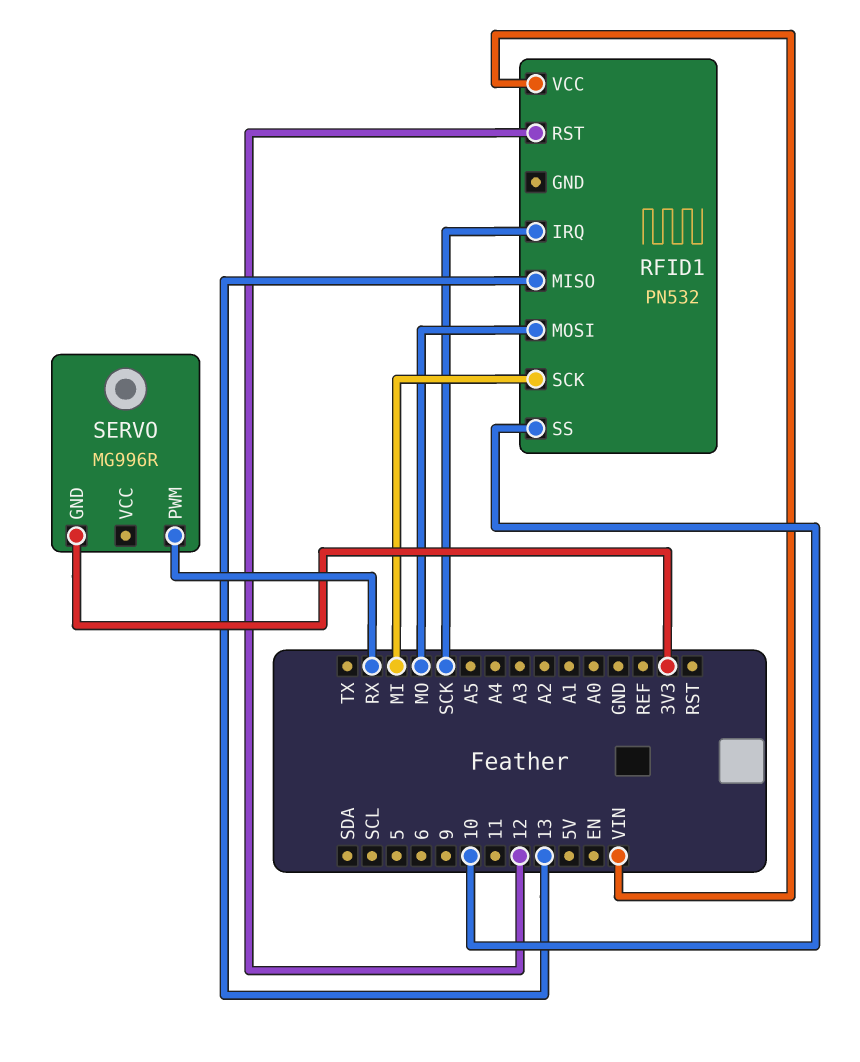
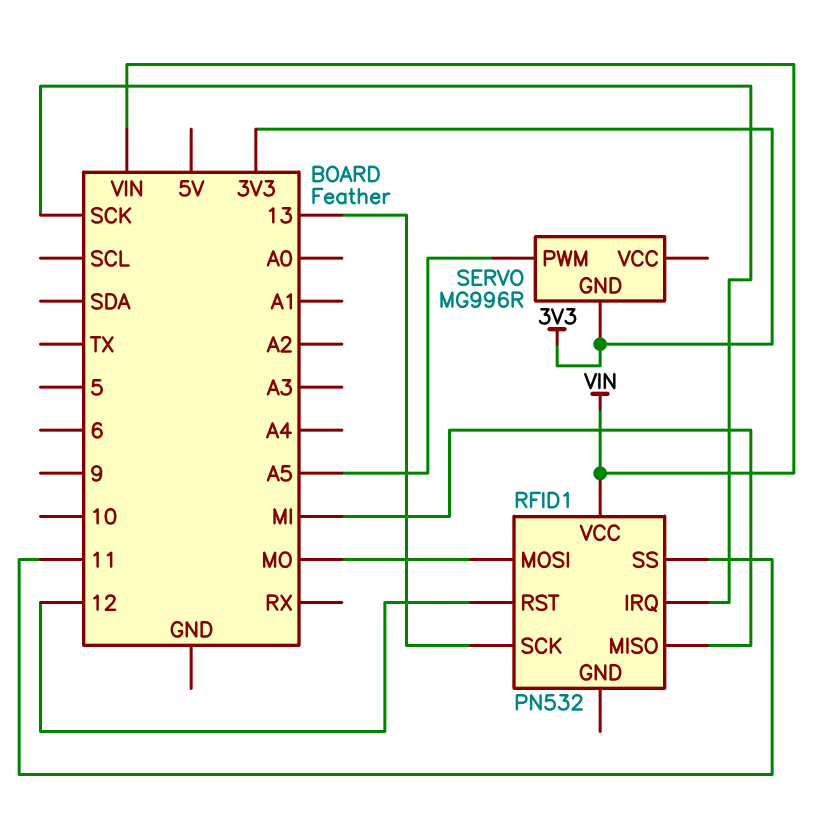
RFID1 pin MISO: 13 -> MI
RFID1 pin SCK: MI -> 13
RFID1 pin SS: 10 -> 11
SERVO pin PWM: RX -> A5

